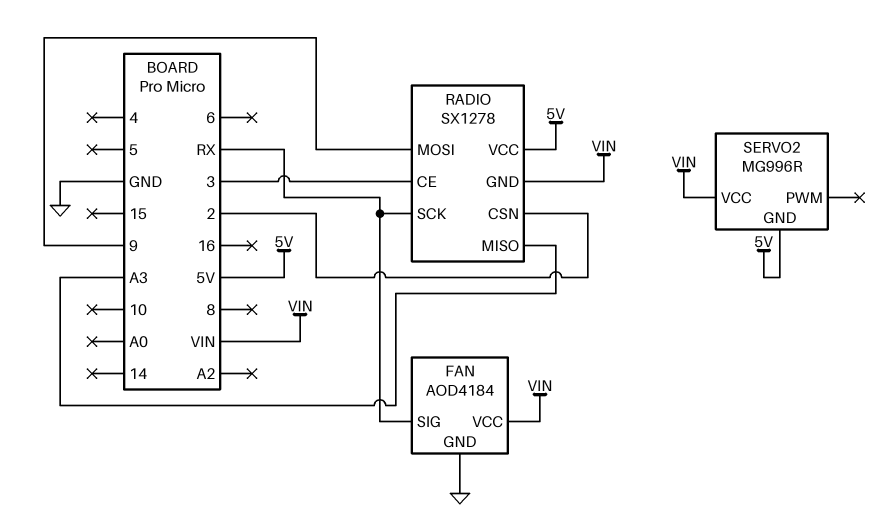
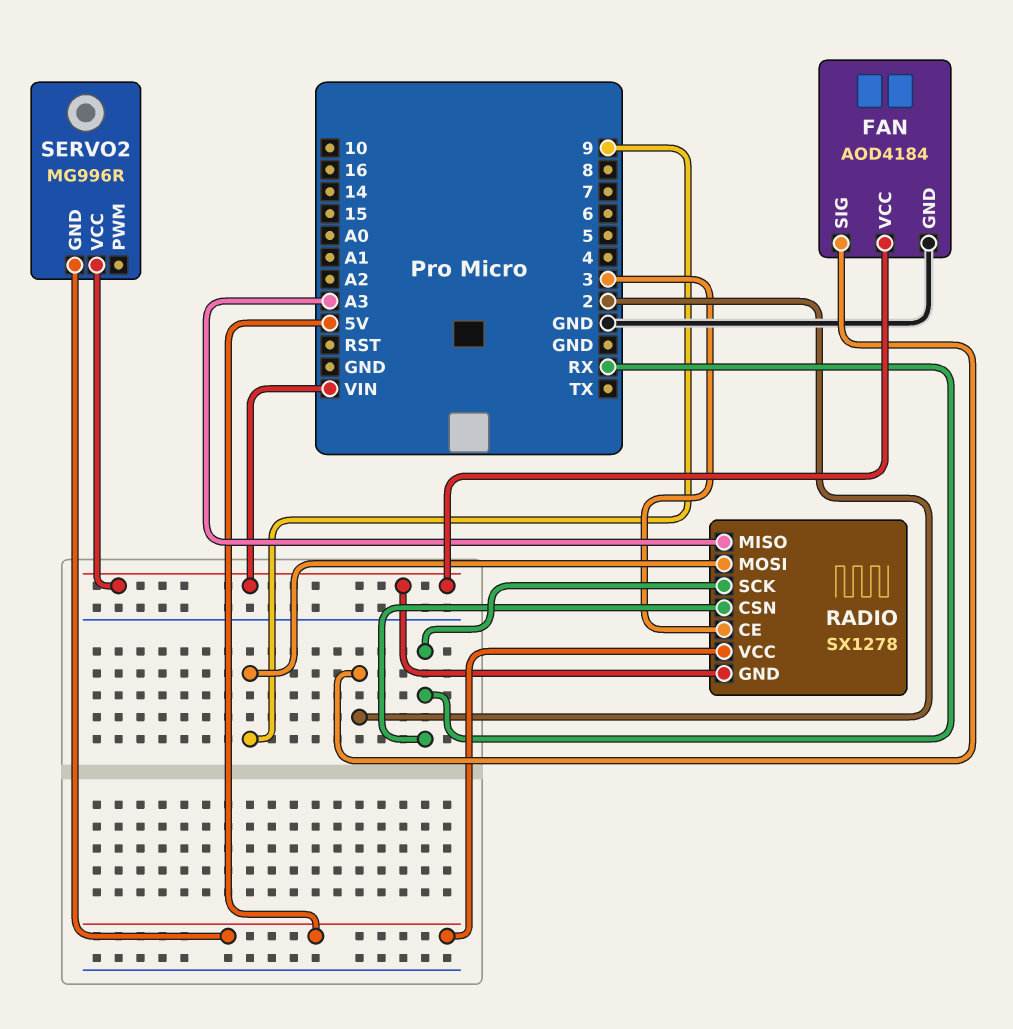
FAN pin SIG: RX -> 2
RADIO pin CSN: 2 -> RX

